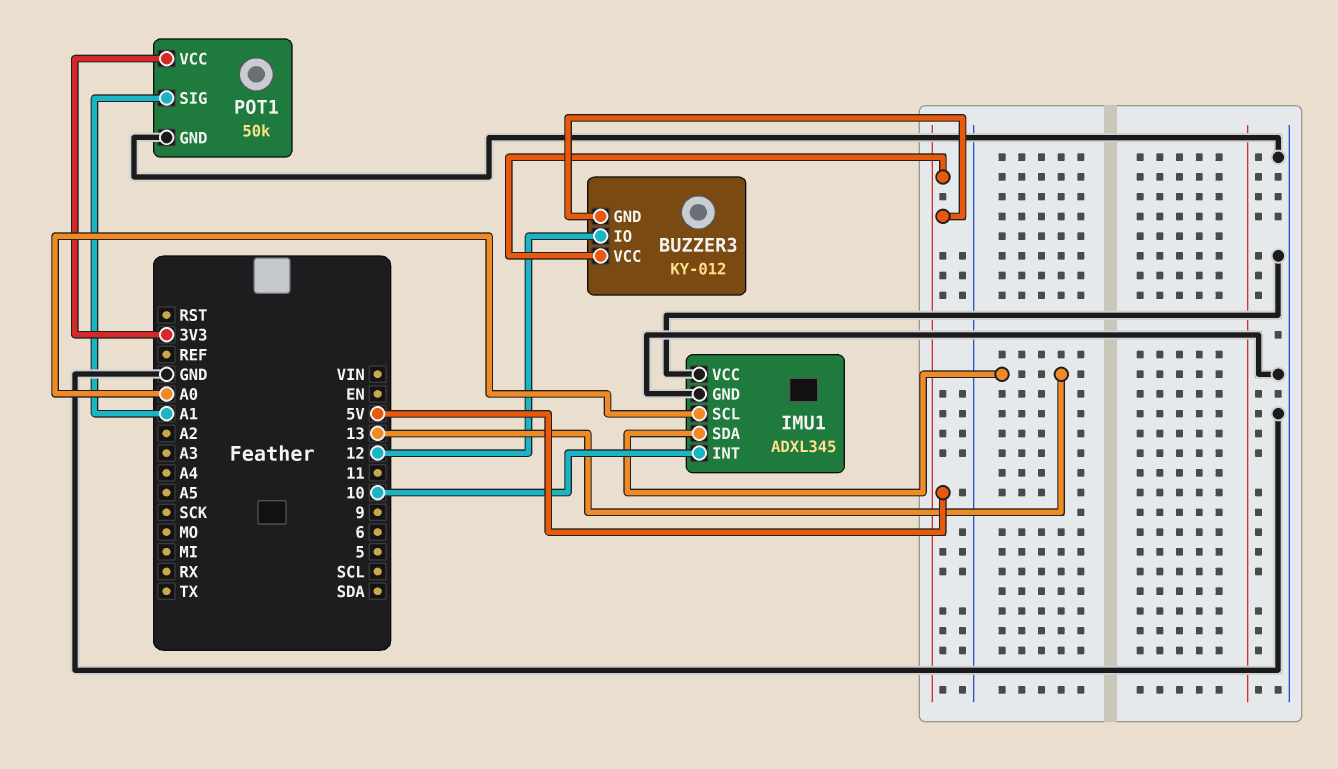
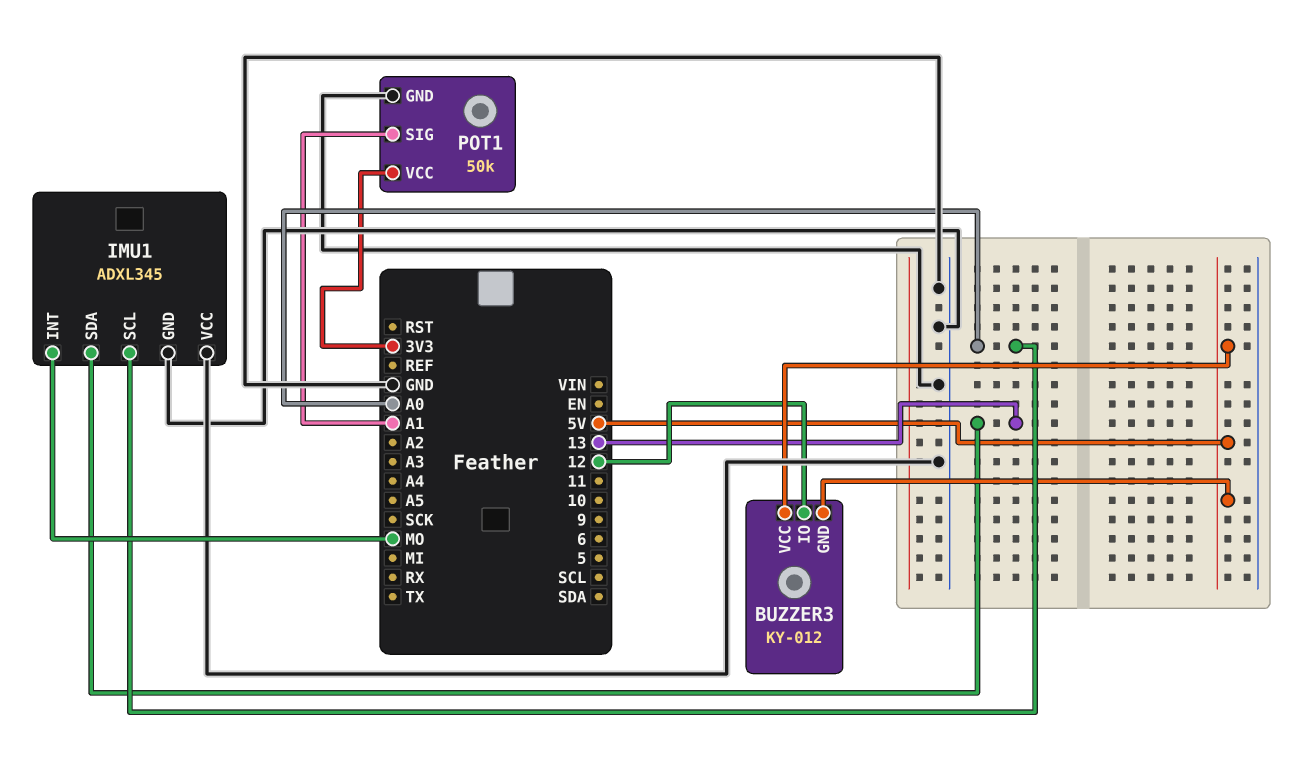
IMU1 pin INT: 10 -> MO

